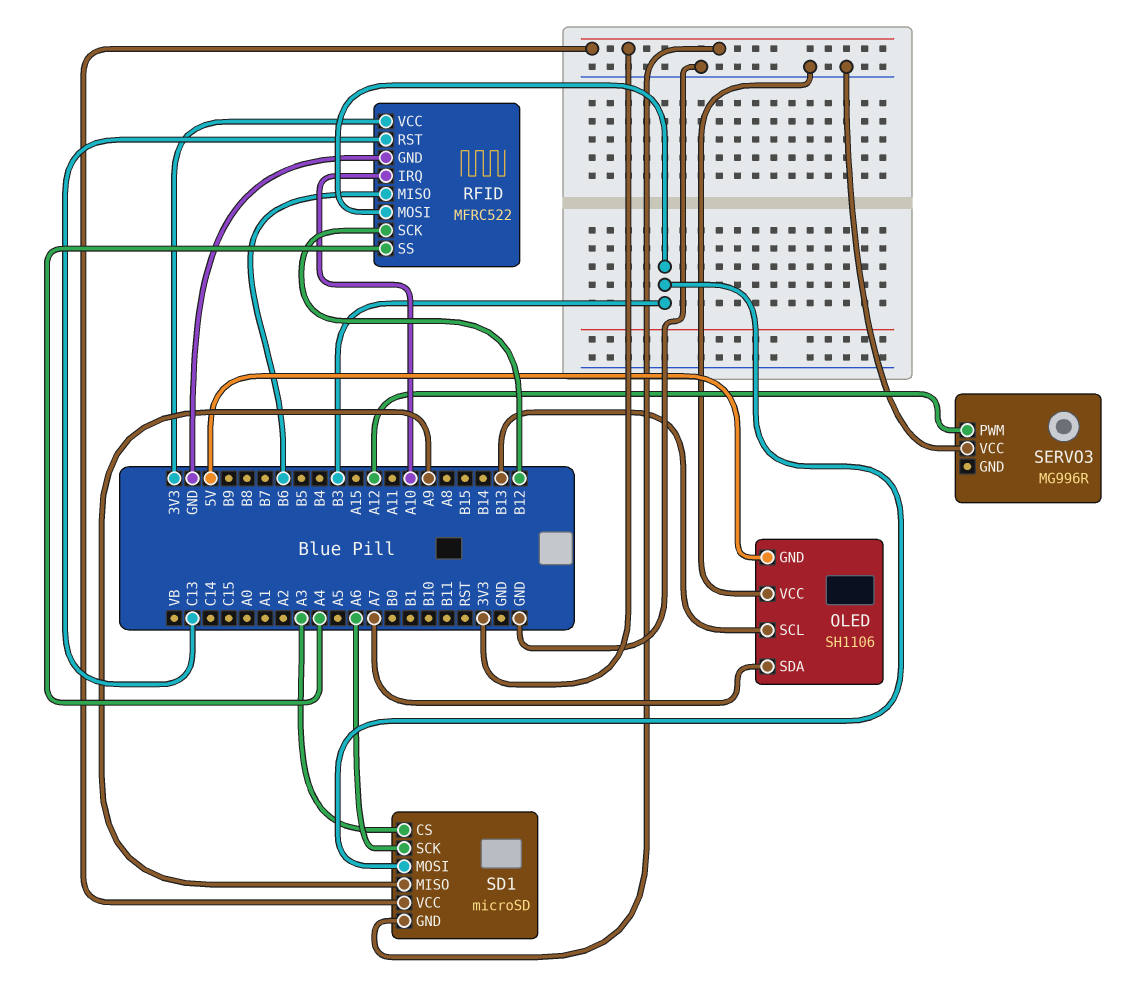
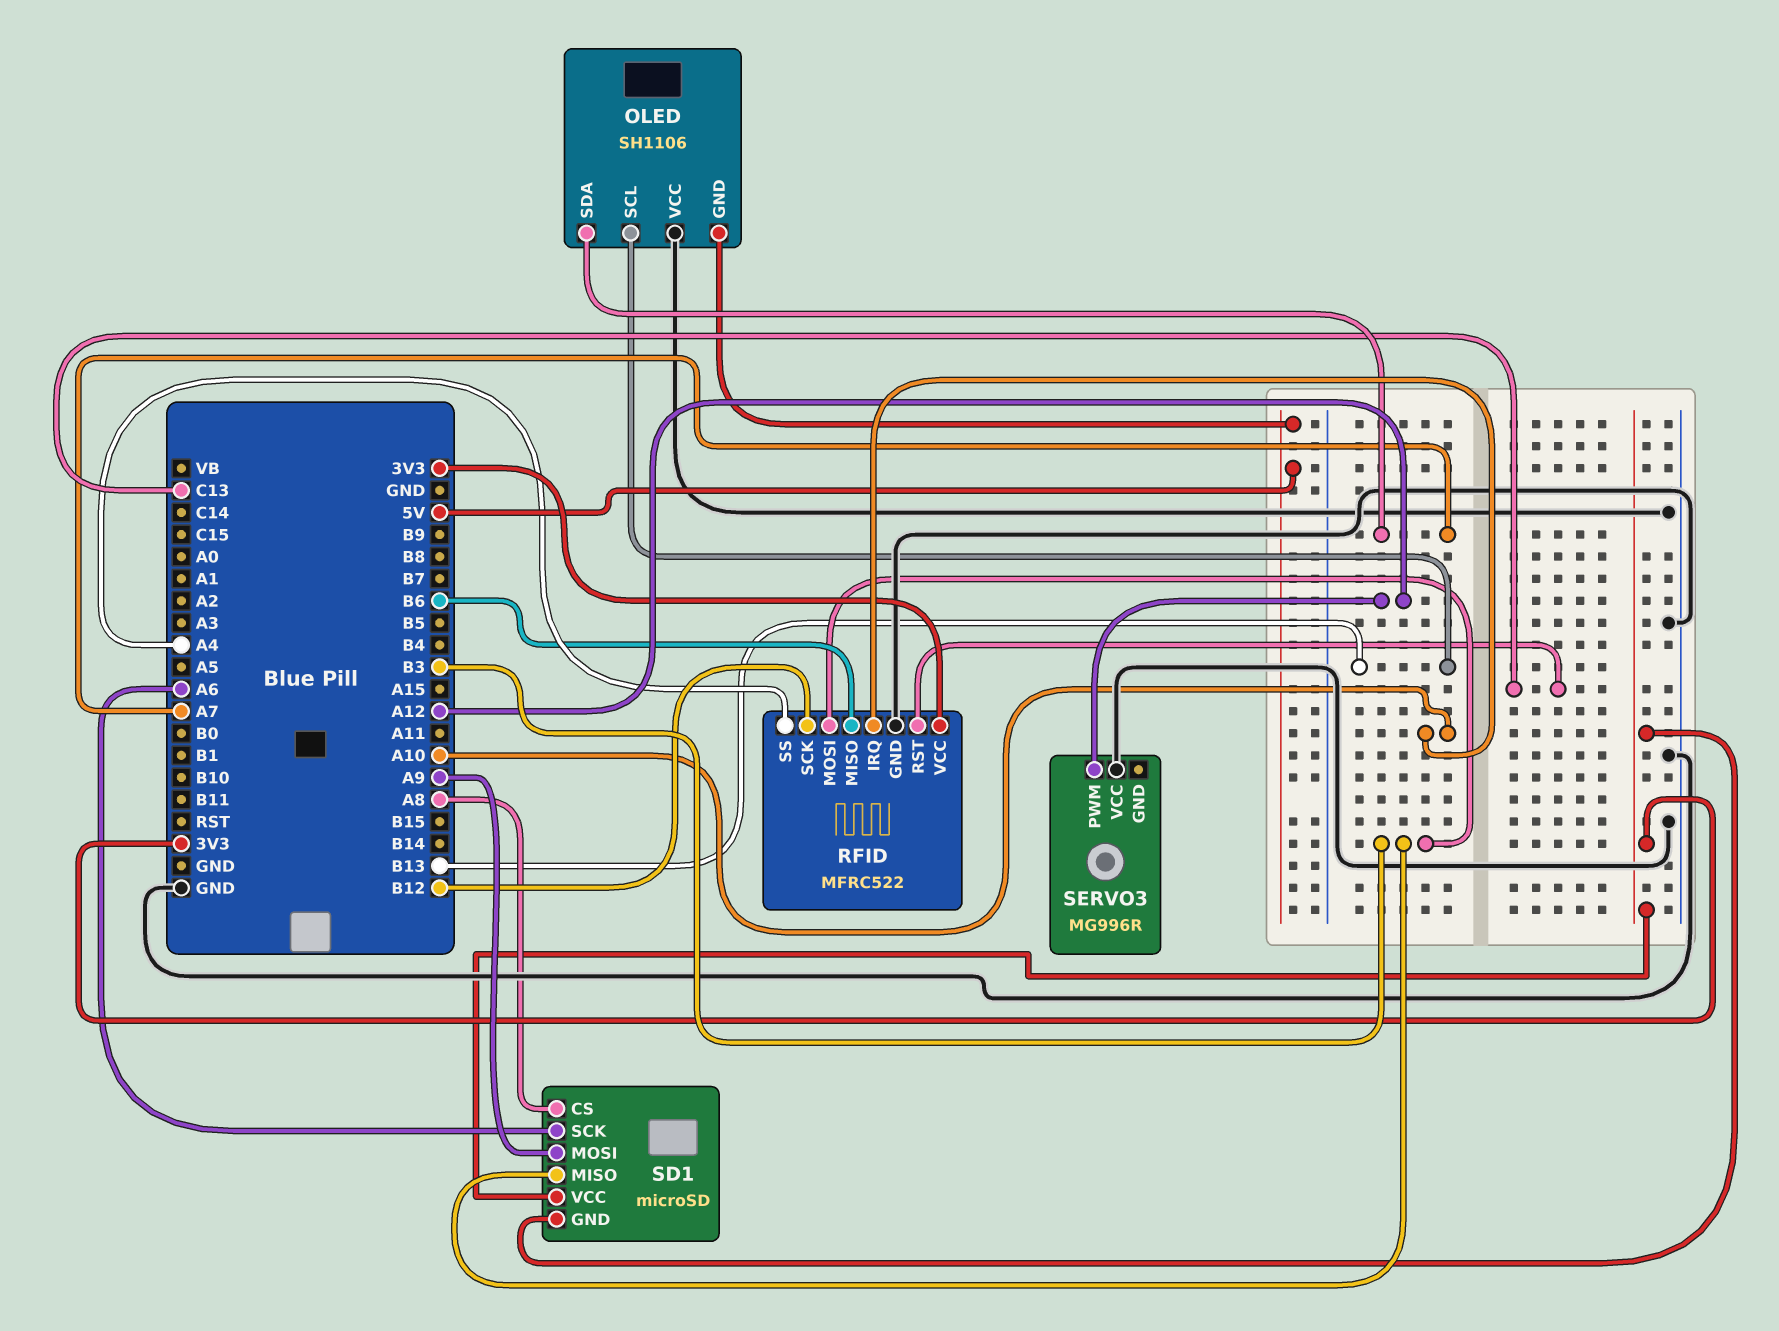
SD1 pin CS: A3 -> A8
SD1 pin MISO: A9 -> B3
SD1 pin MOSI: B3 -> A9

